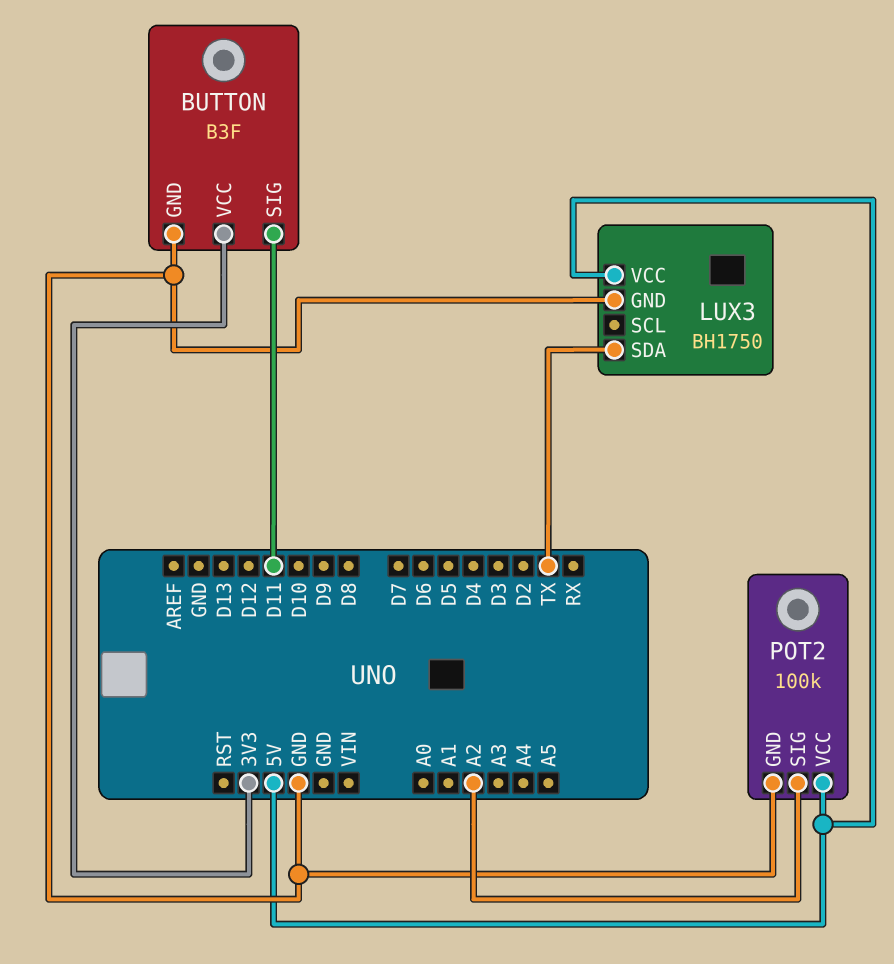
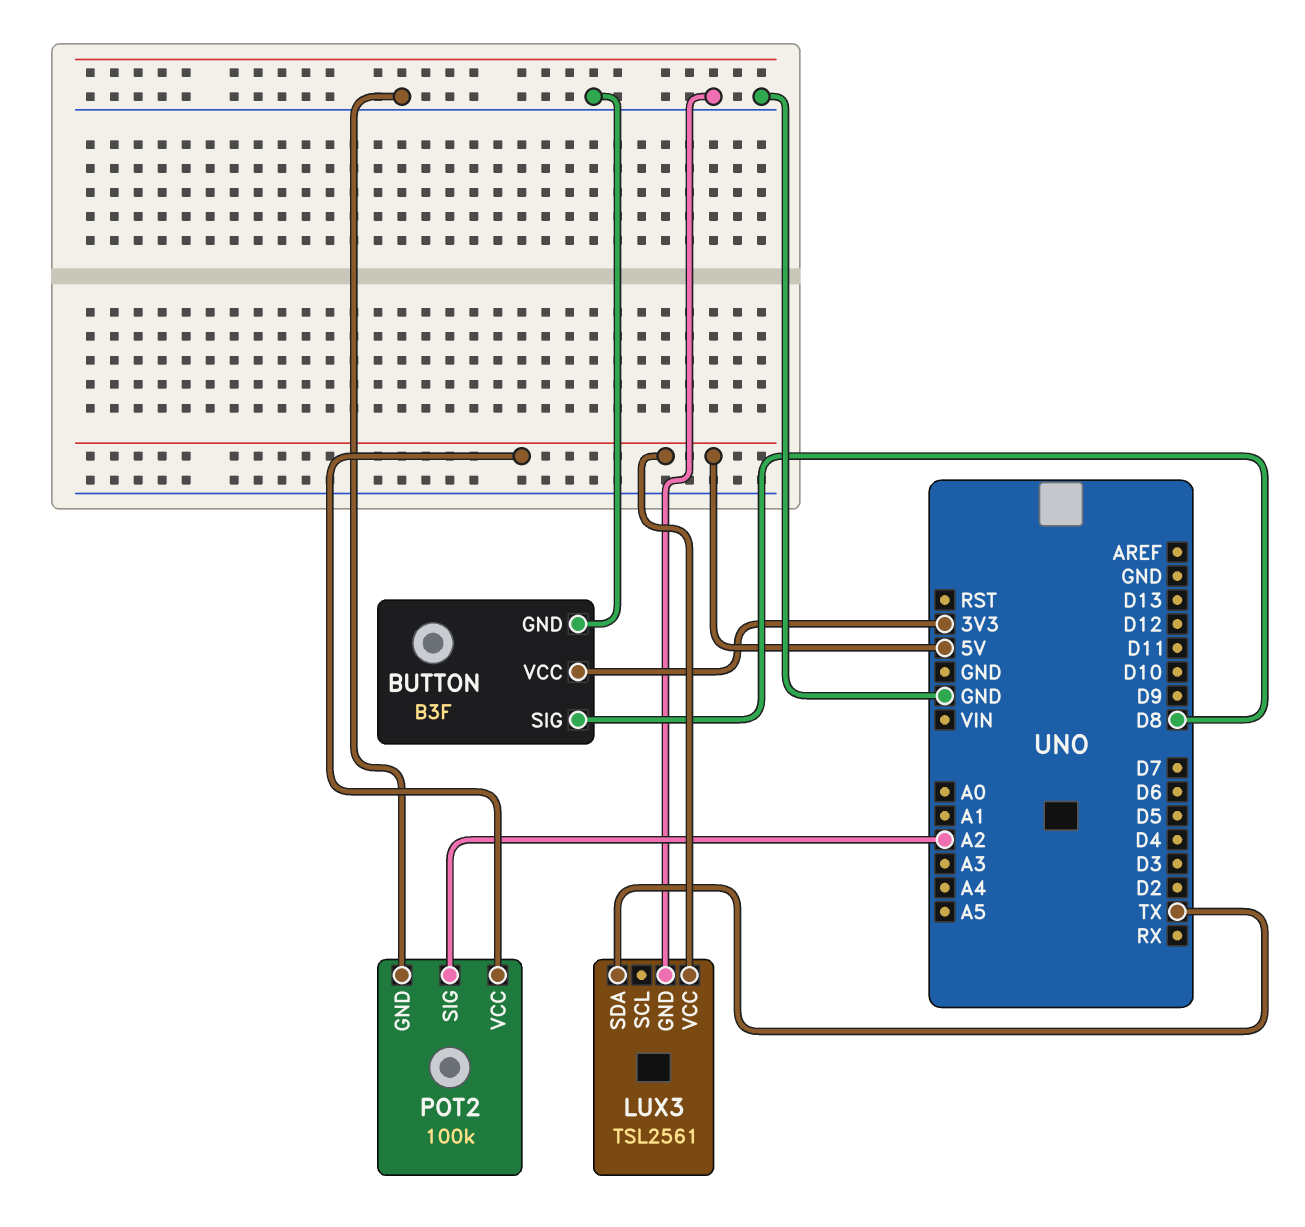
BUTTON pin SIG: D11 -> D8
LUX3: BH1750 -> TSL2561

